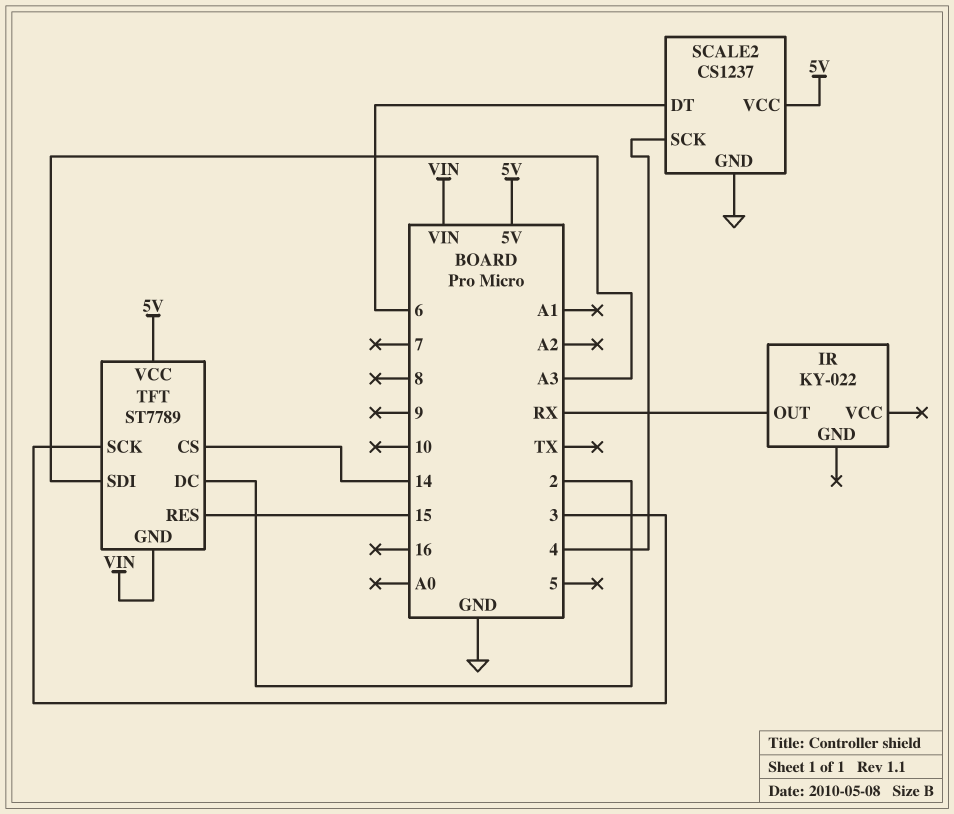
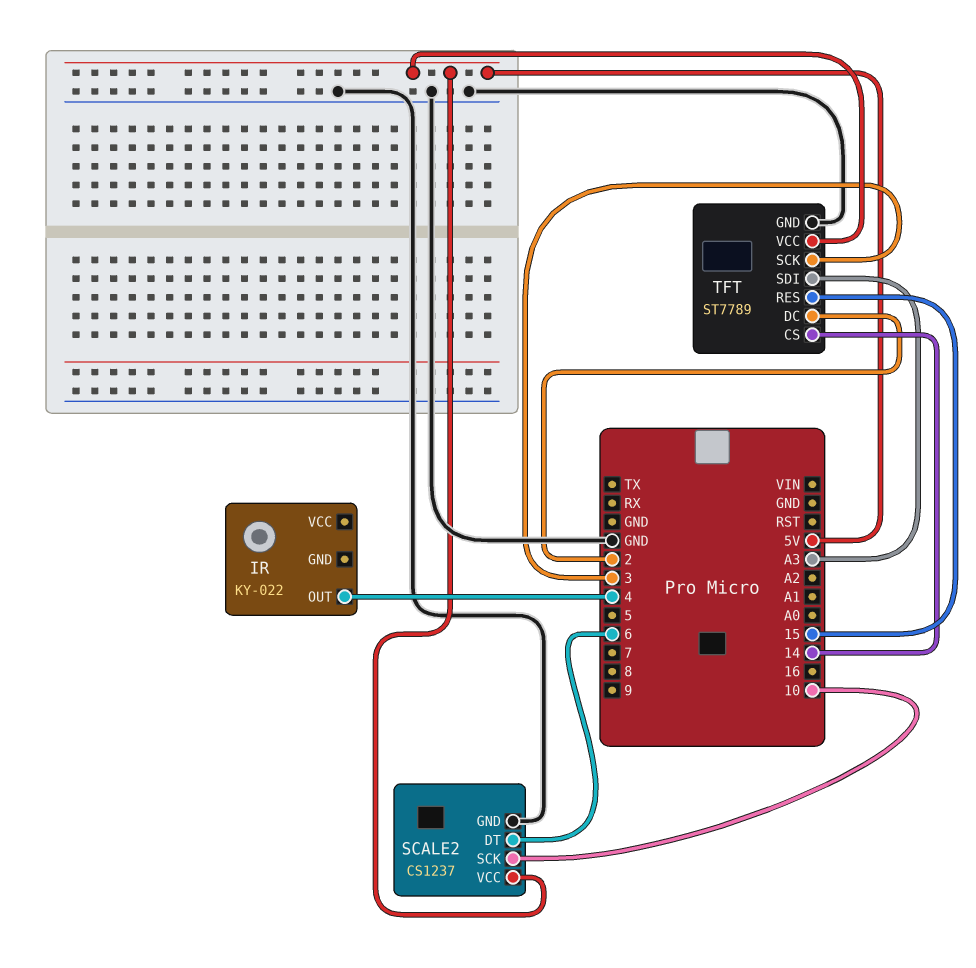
IR pin OUT: RX -> 4
SCALE2 pin SCK: 4 -> 10
TFT pin GND: VIN -> GND

